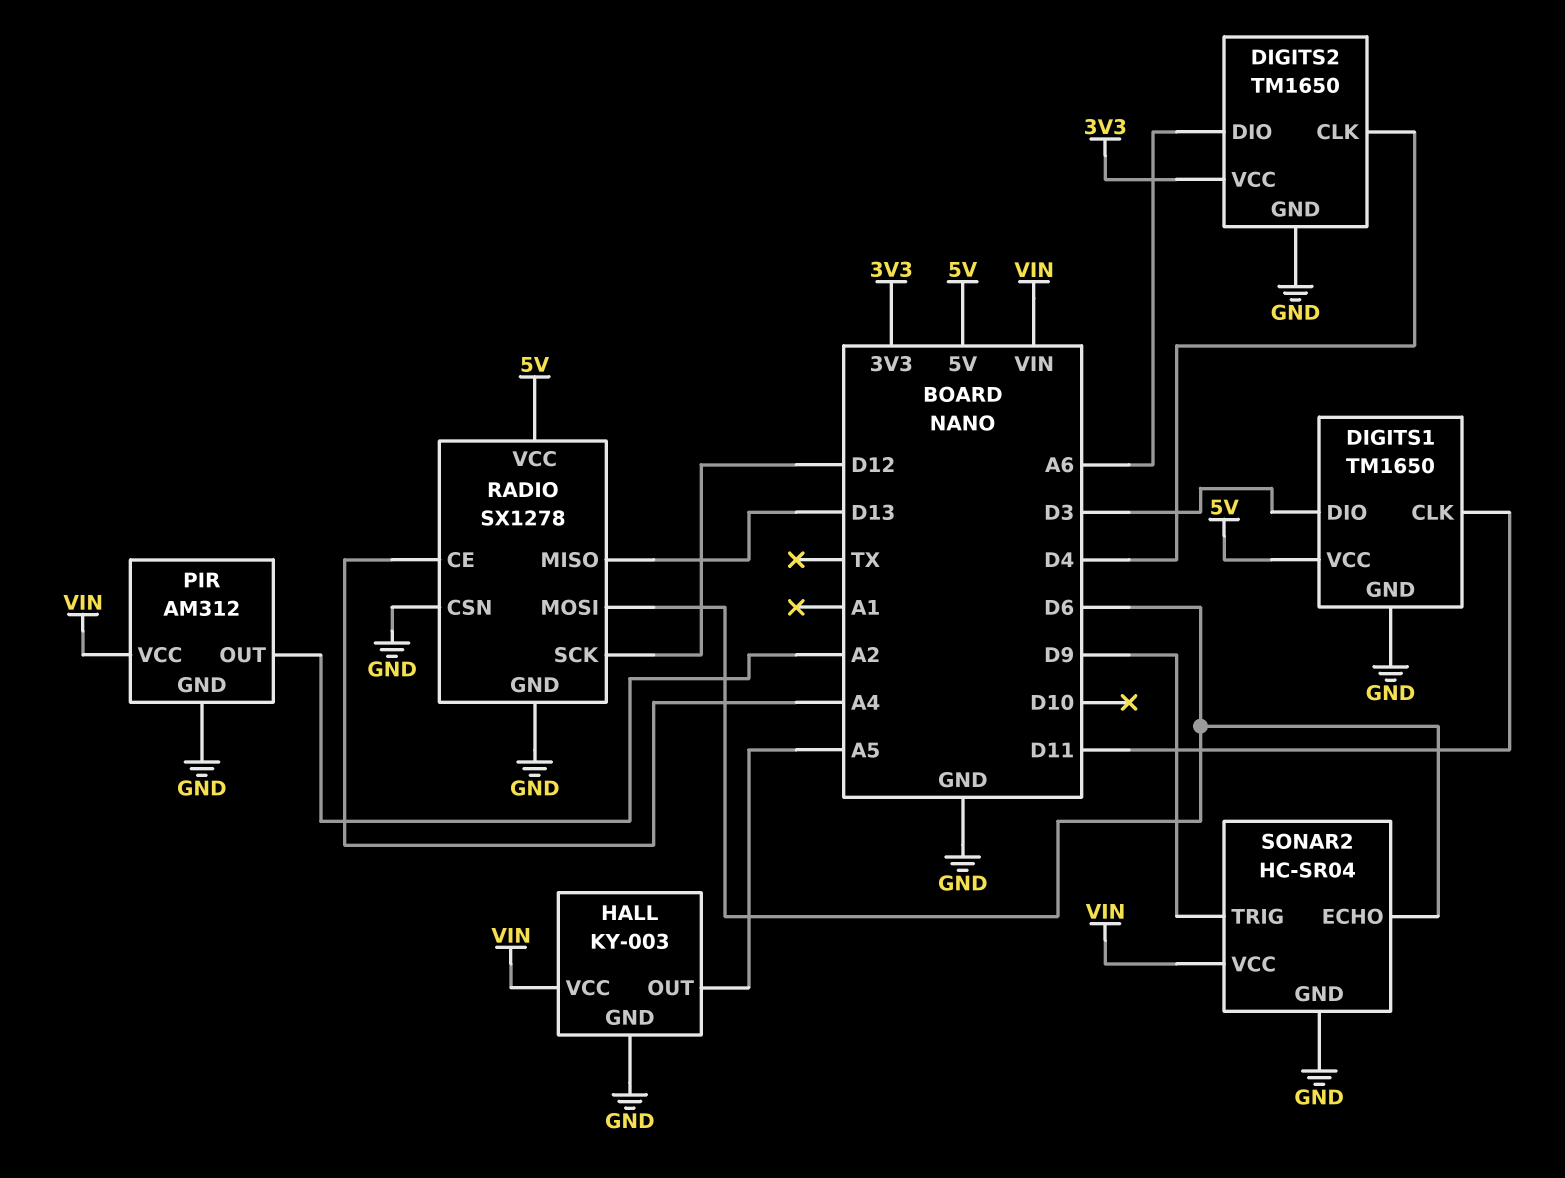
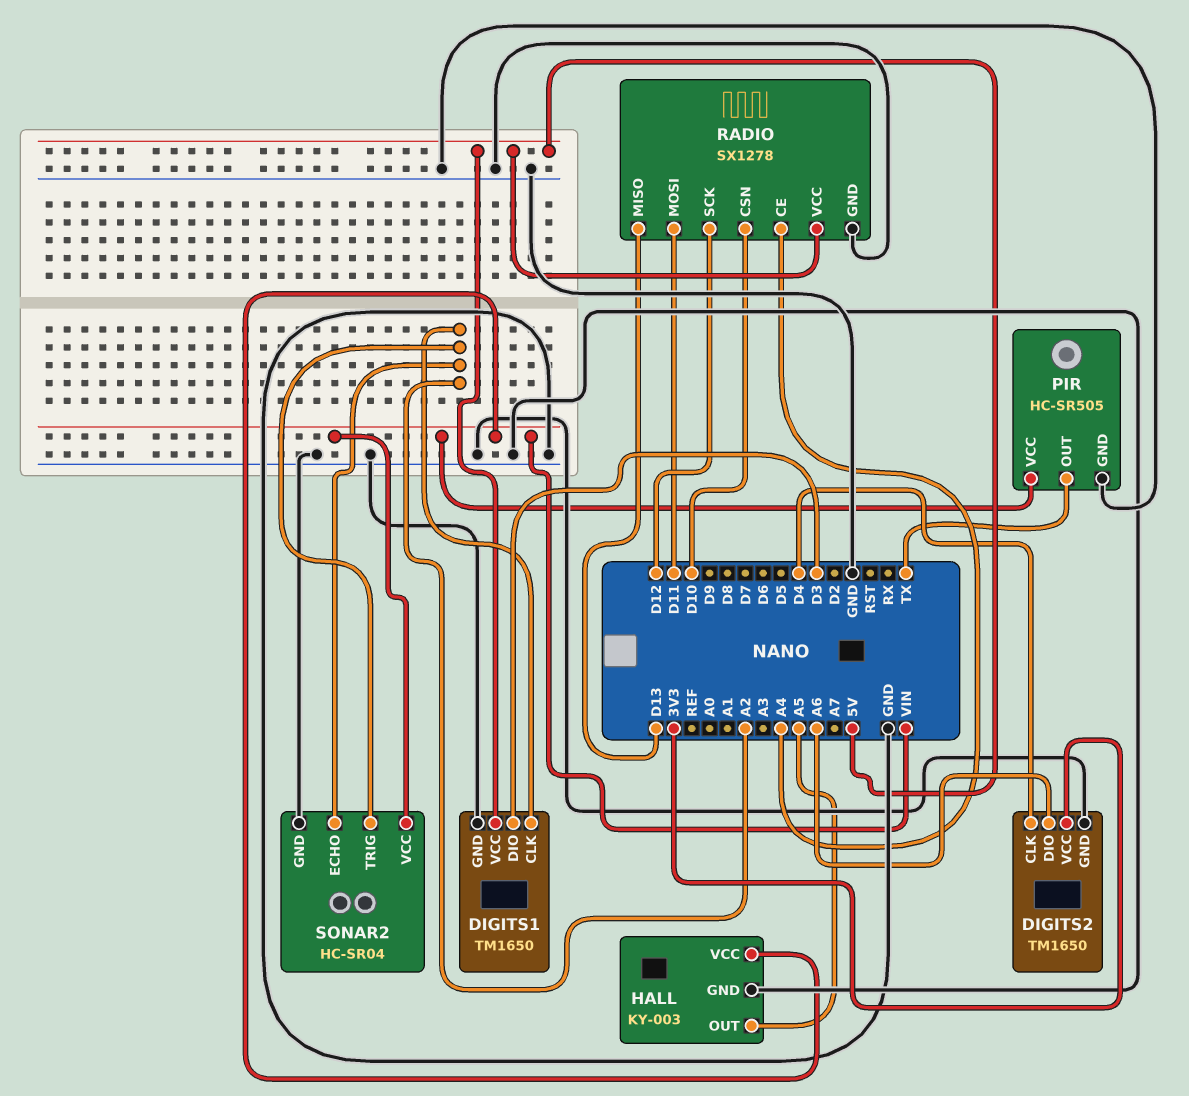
DIGITS1 pin CLK: D11 -> A2
PIR: AM312 -> HC-SR505
PIR pin OUT: A2 -> TX
RADIO pin CSN: GND -> D10
RADIO pin MOSI: D6 -> D11
SONAR2 pin ECHO: D6 -> A2
SONAR2 pin TRIG: D9 -> A2

